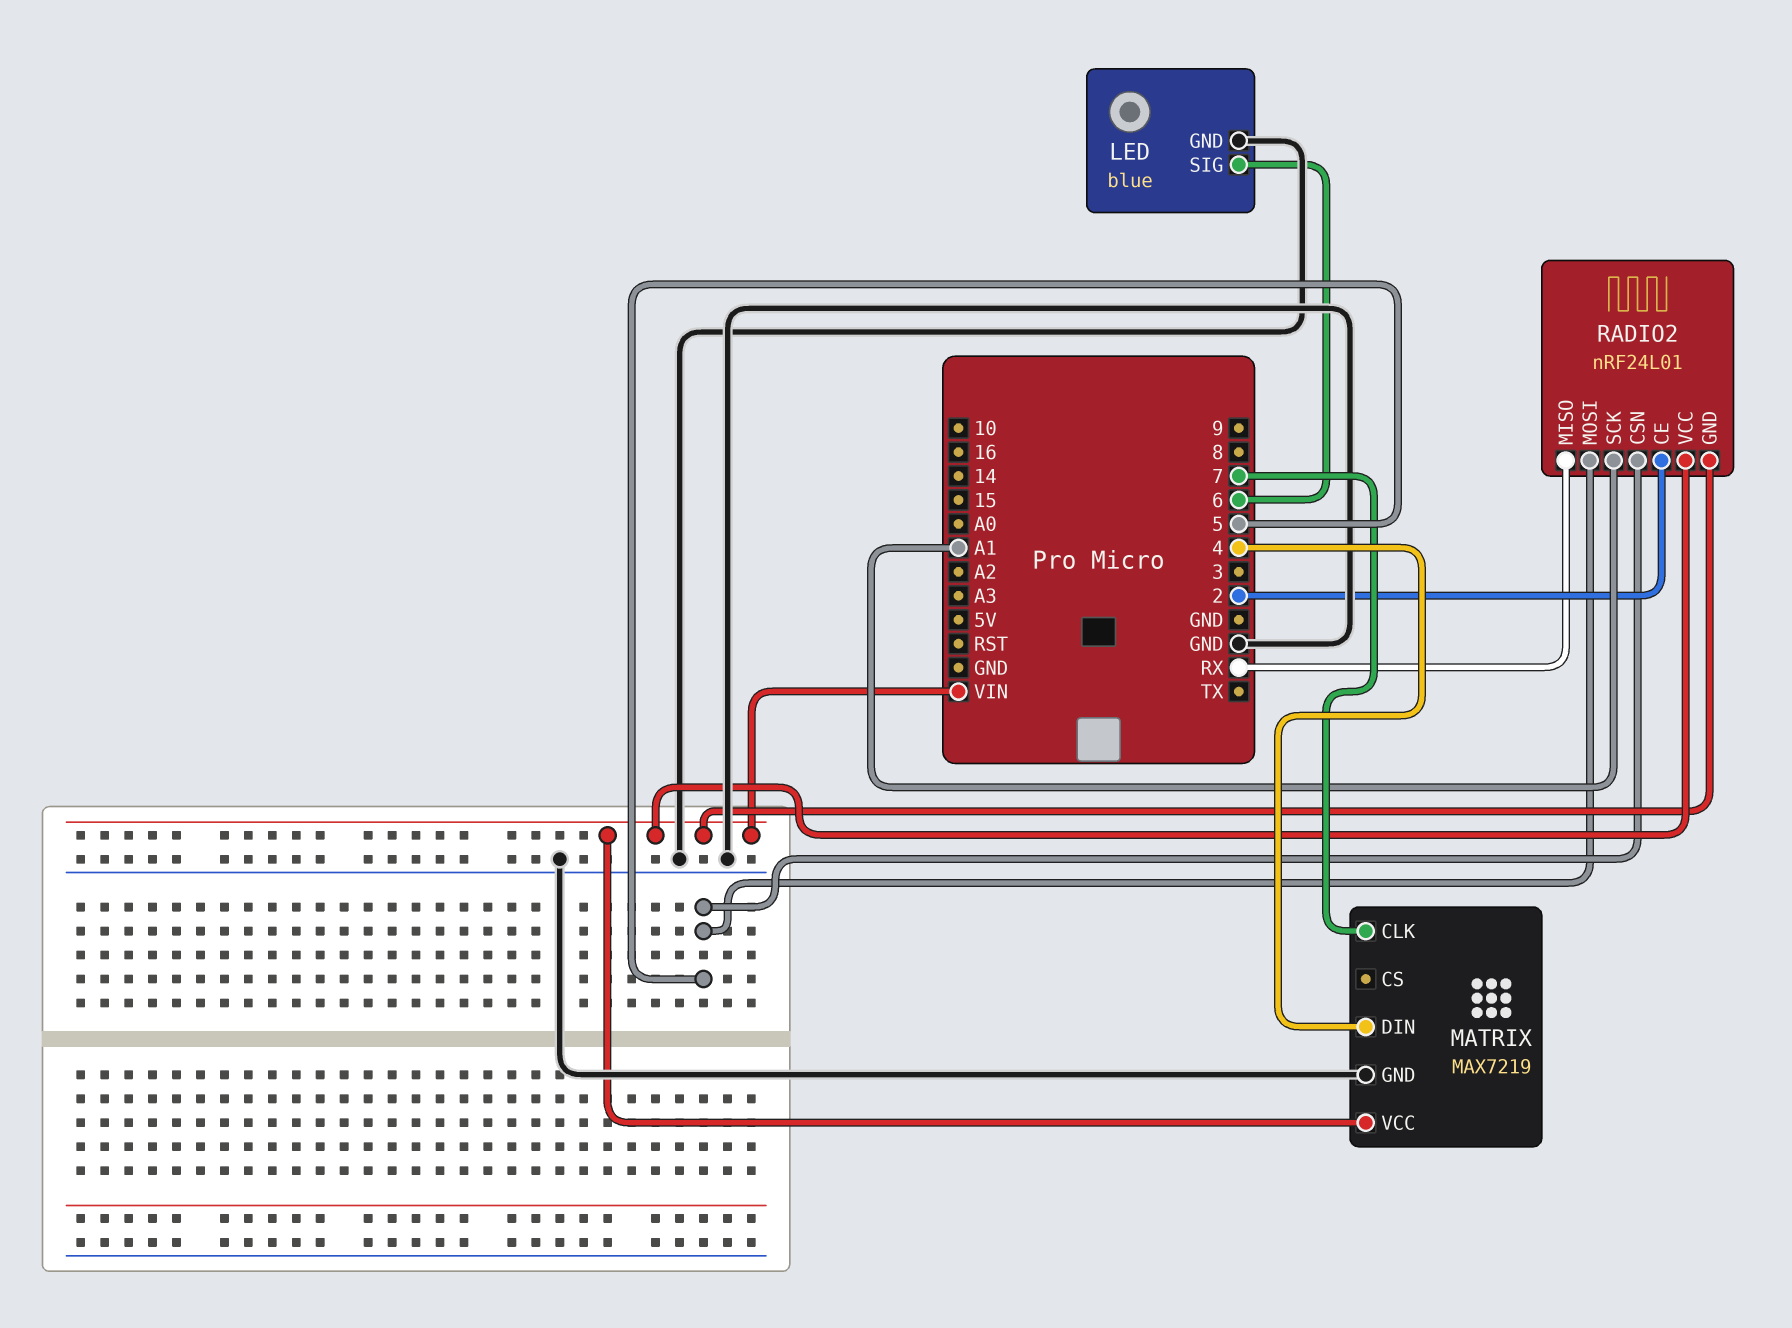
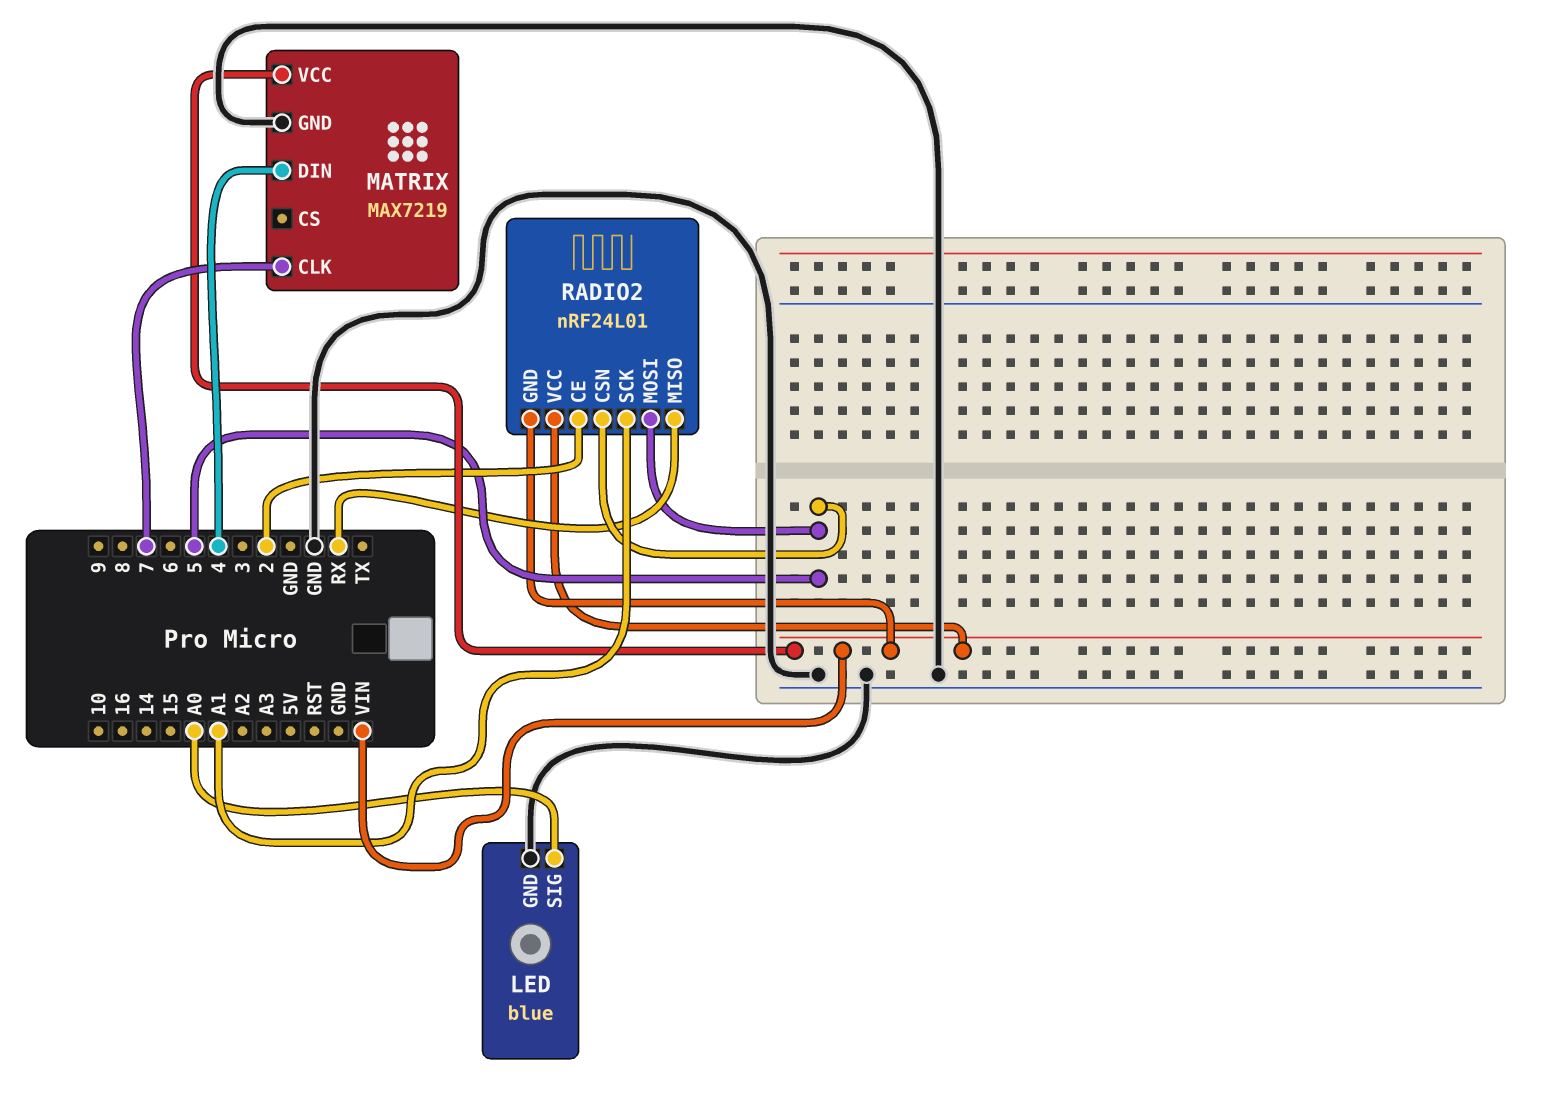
LED pin SIG: 6 -> A0

